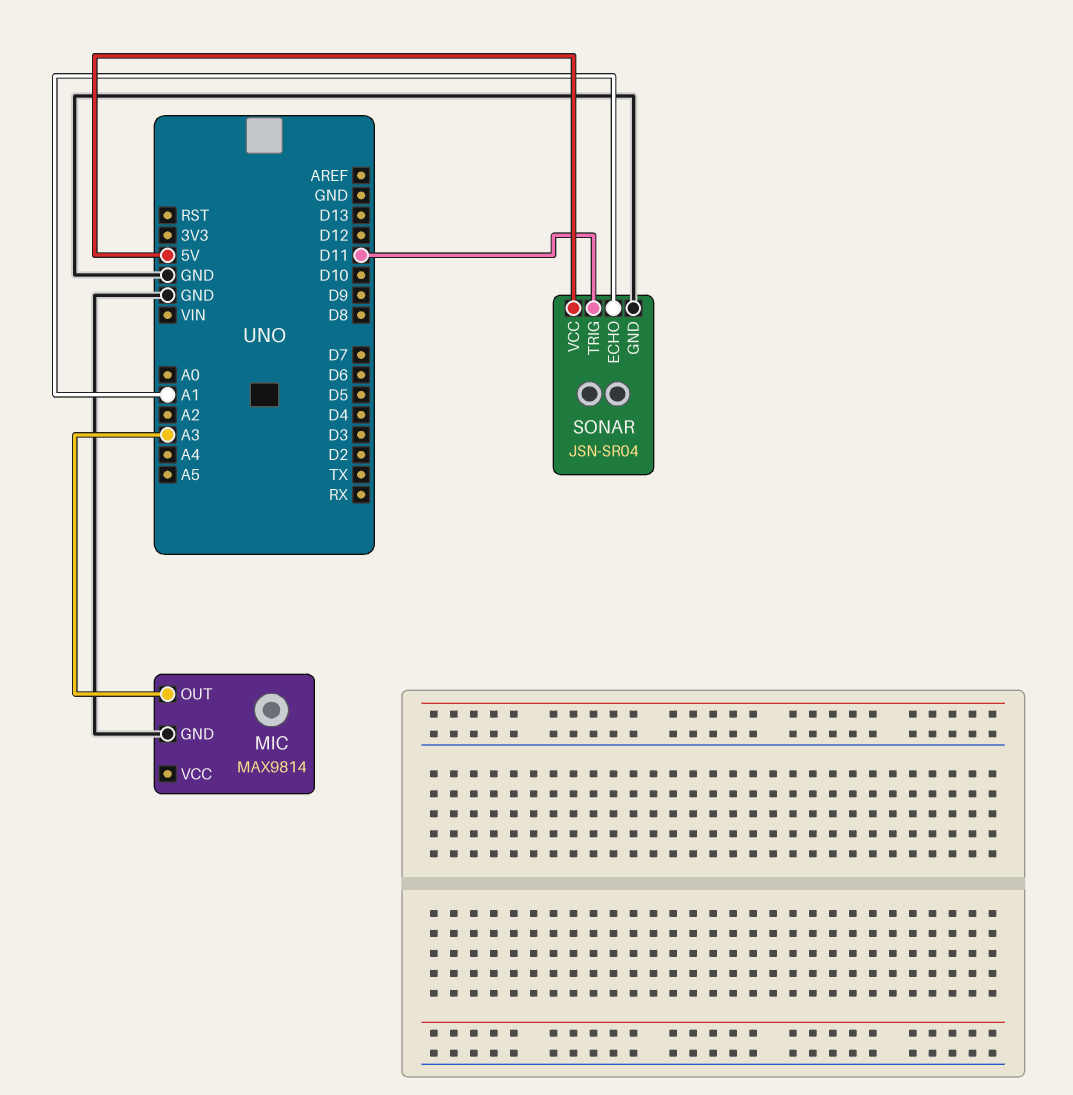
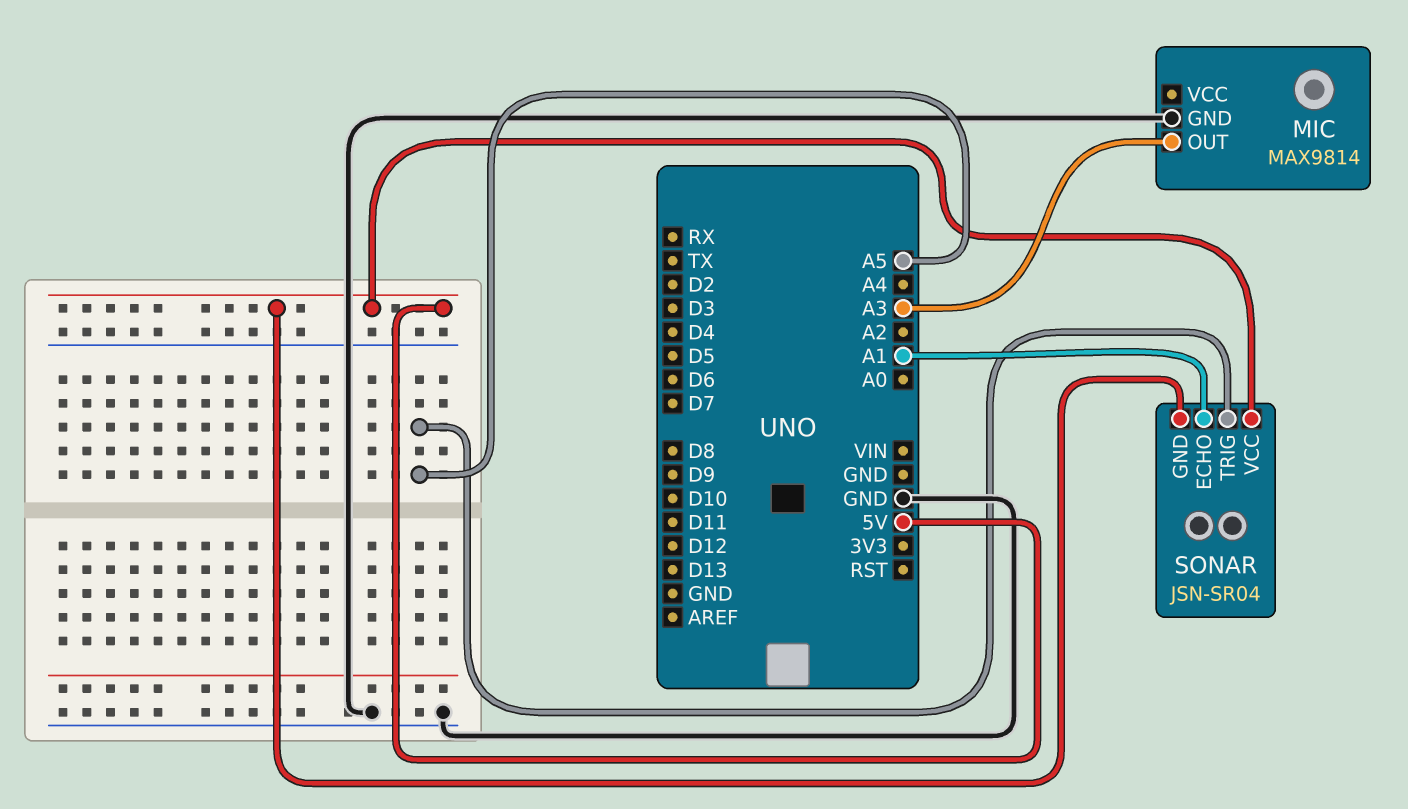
SONAR pin GND: GND -> 5V
SONAR pin TRIG: D11 -> A5

